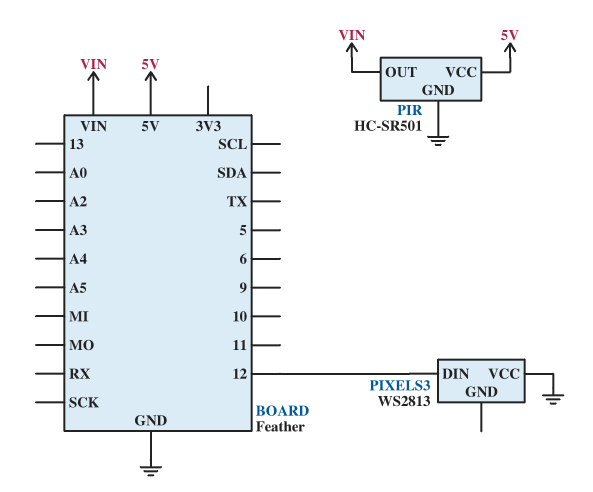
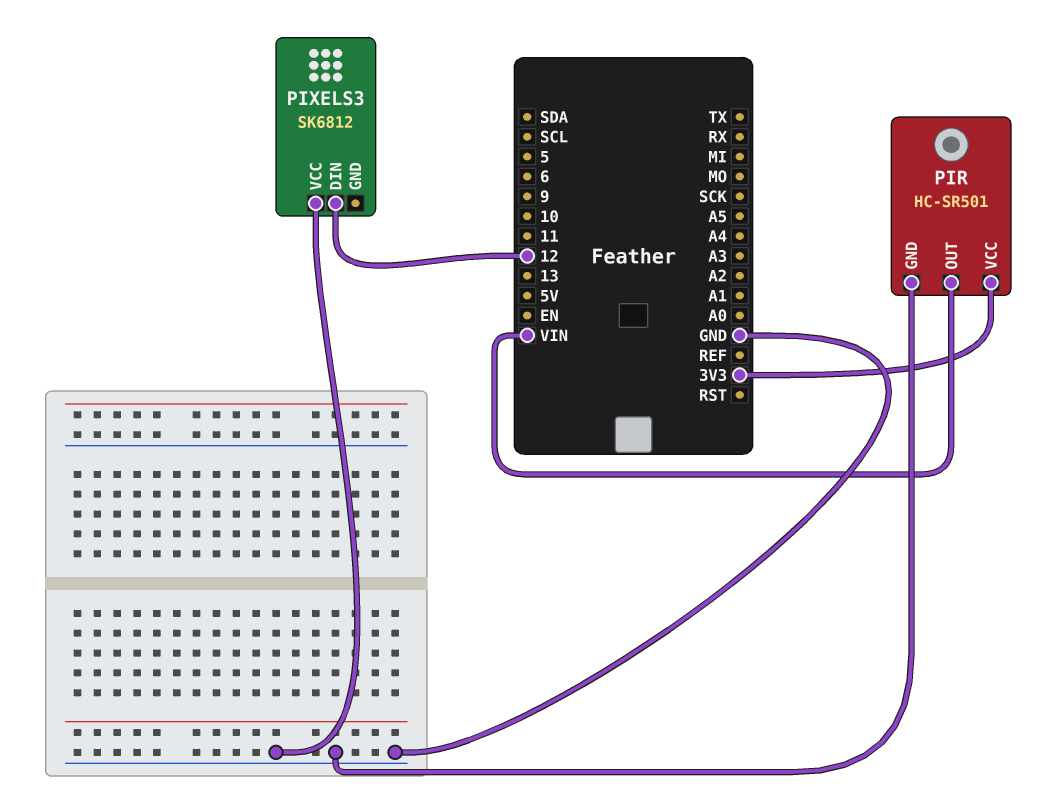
PIR pin VCC: 5V -> 3V3
PIXELS3: WS2813 -> SK6812

